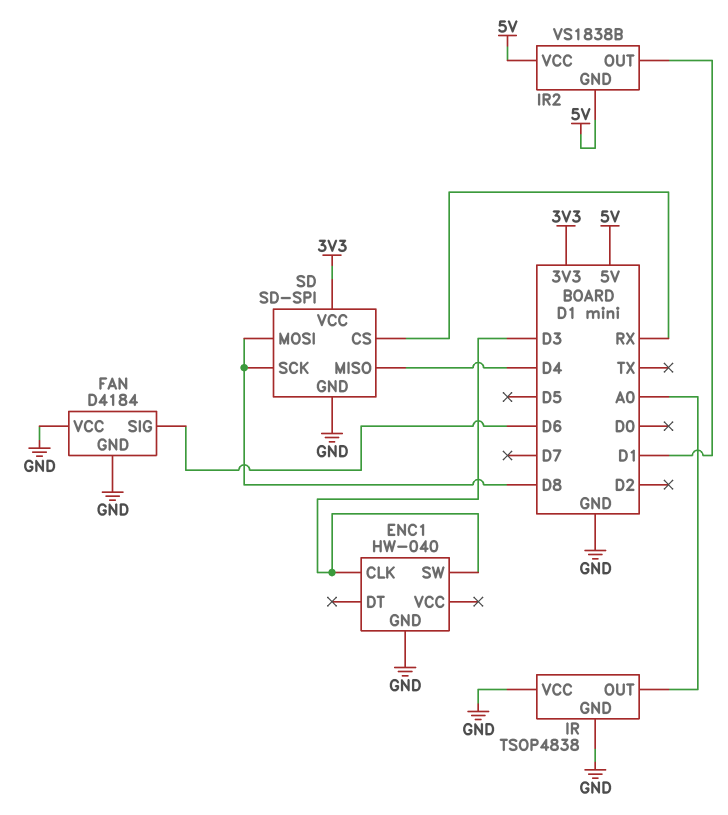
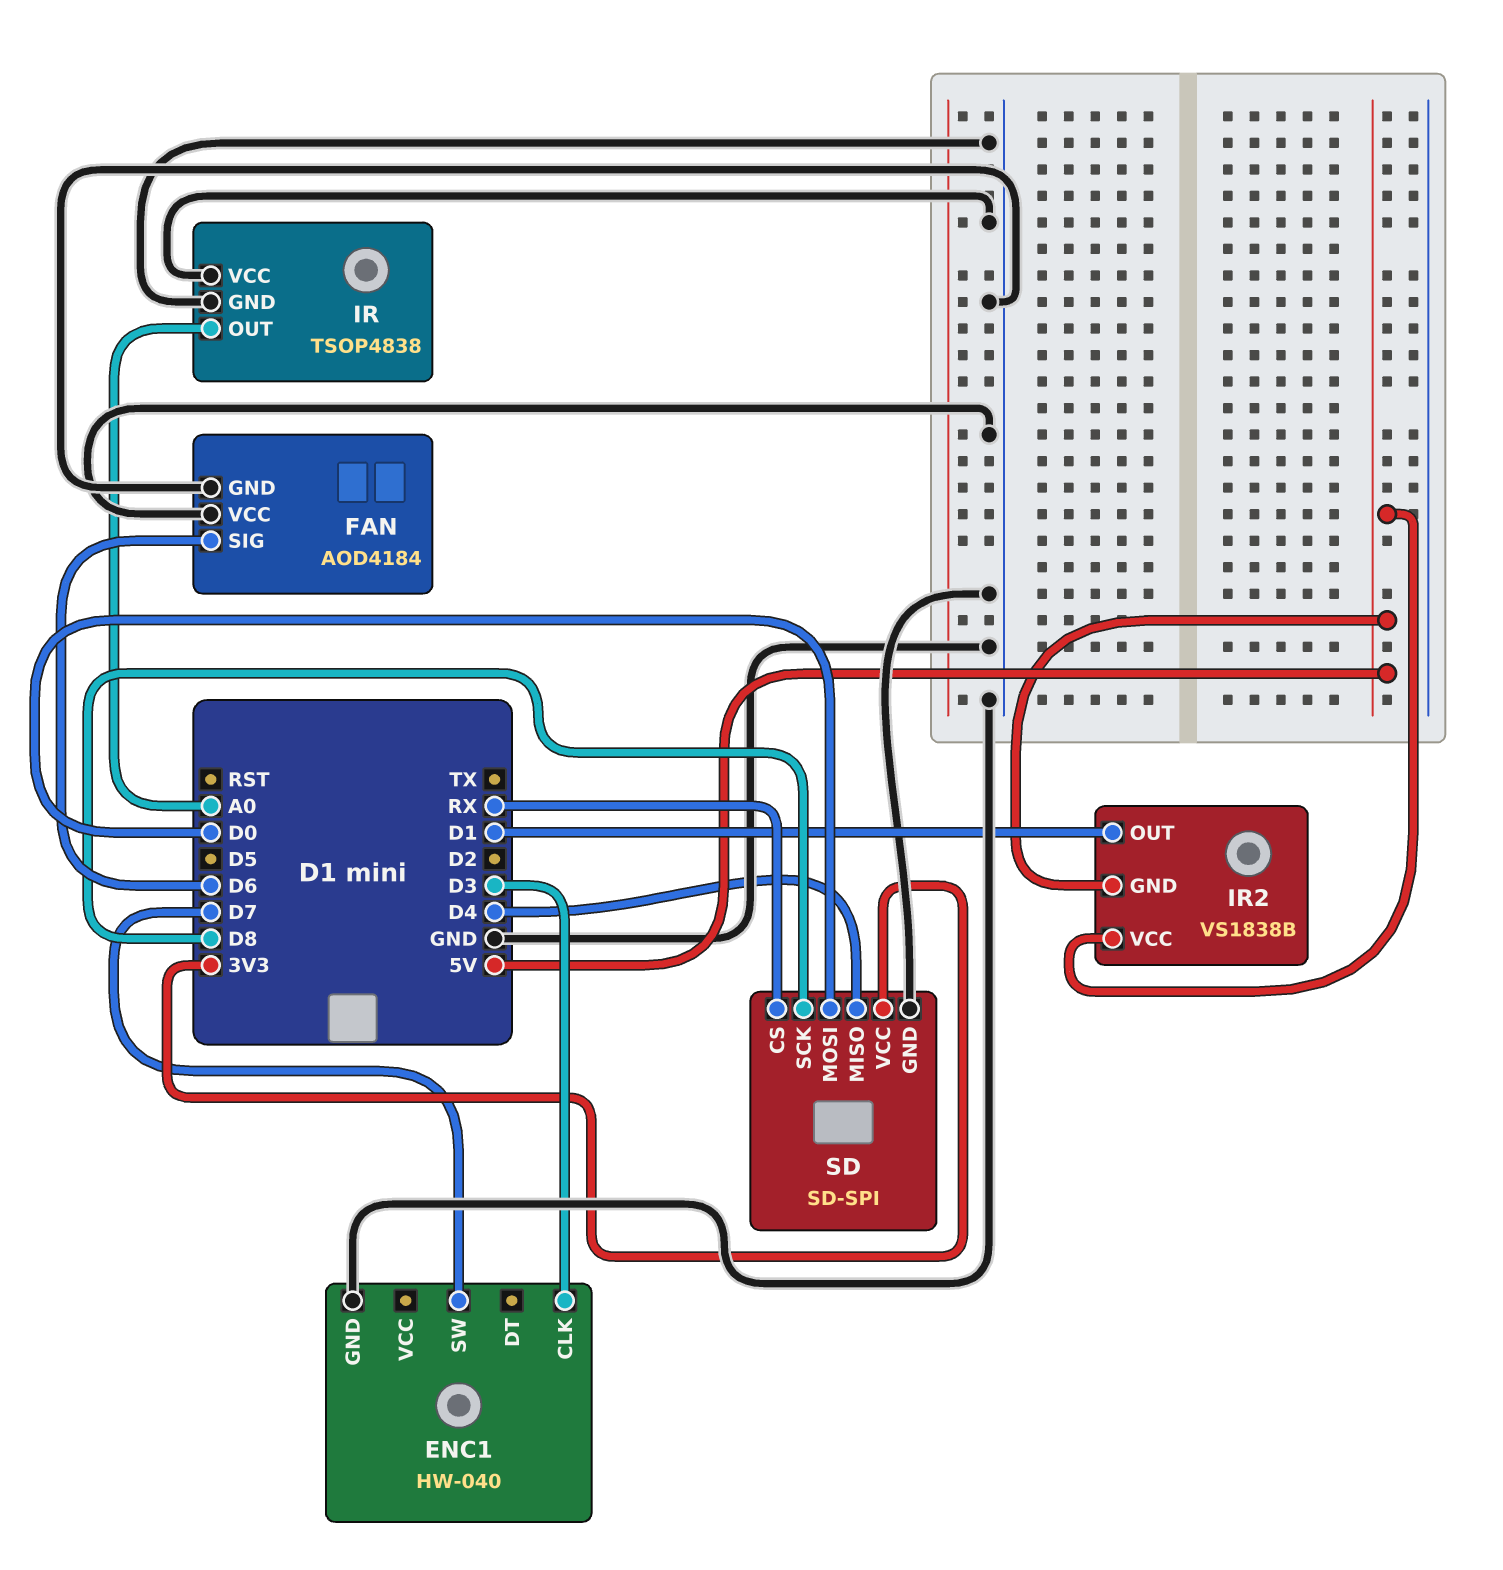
ENC1 pin SW: D3 -> D7
FAN: D4184 -> AOD4184
SD pin MOSI: D8 -> D0

